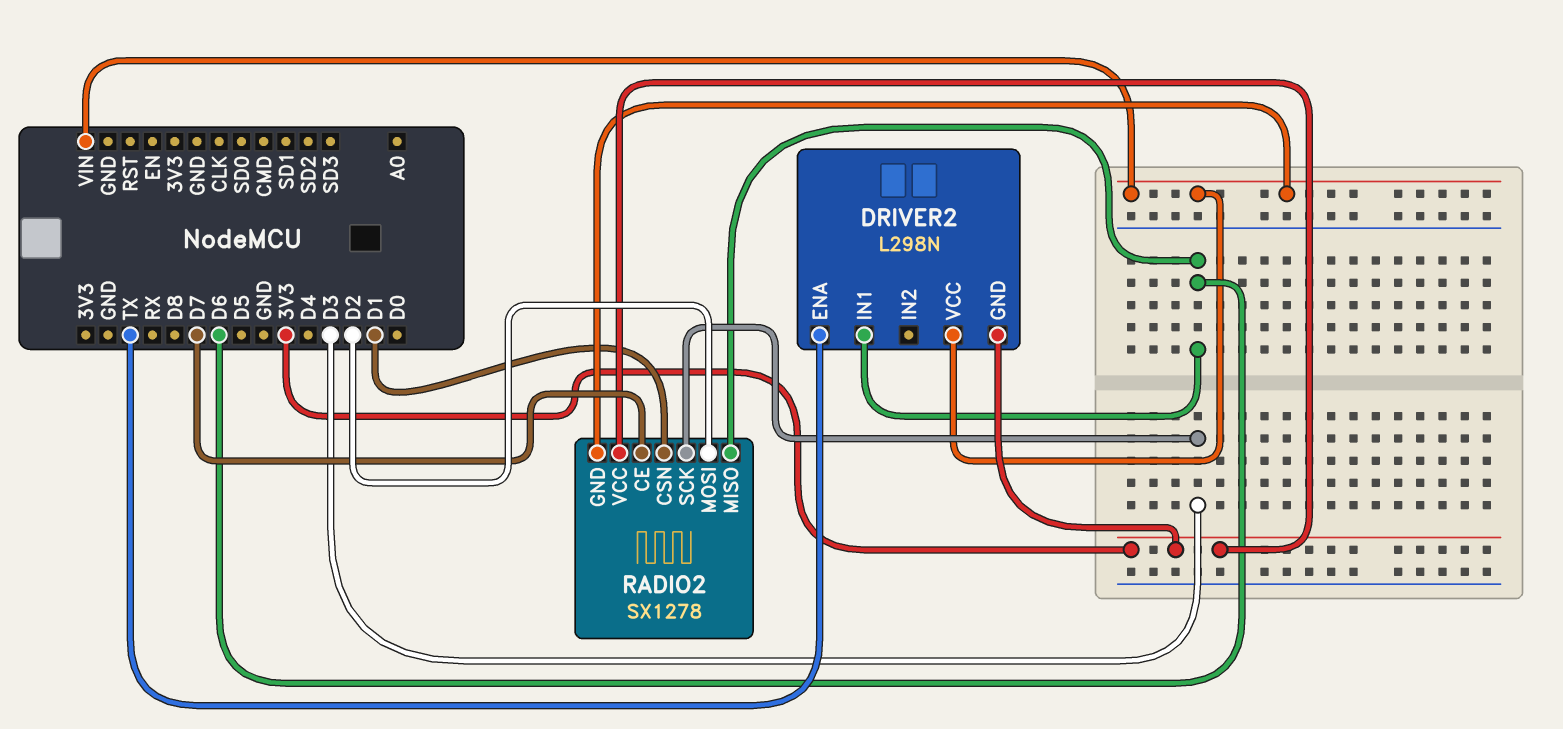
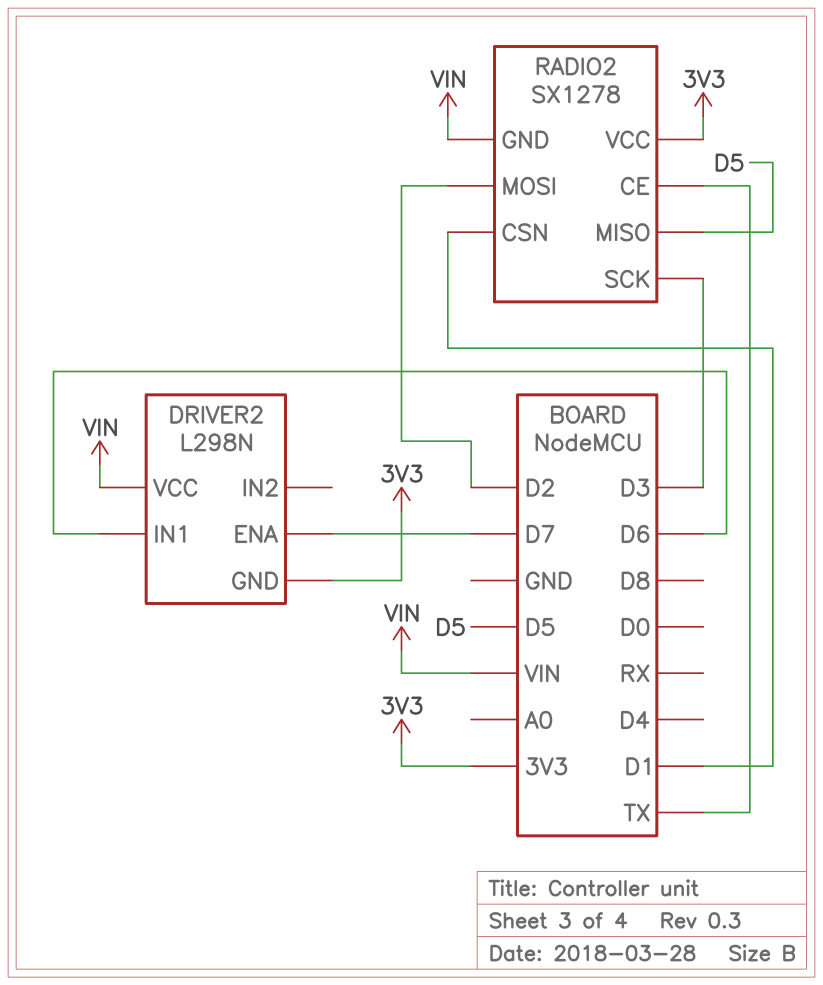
DRIVER2 pin ENA: TX -> D7
RADIO2 pin CE: D7 -> TX
RADIO2 pin MISO: D6 -> D5

